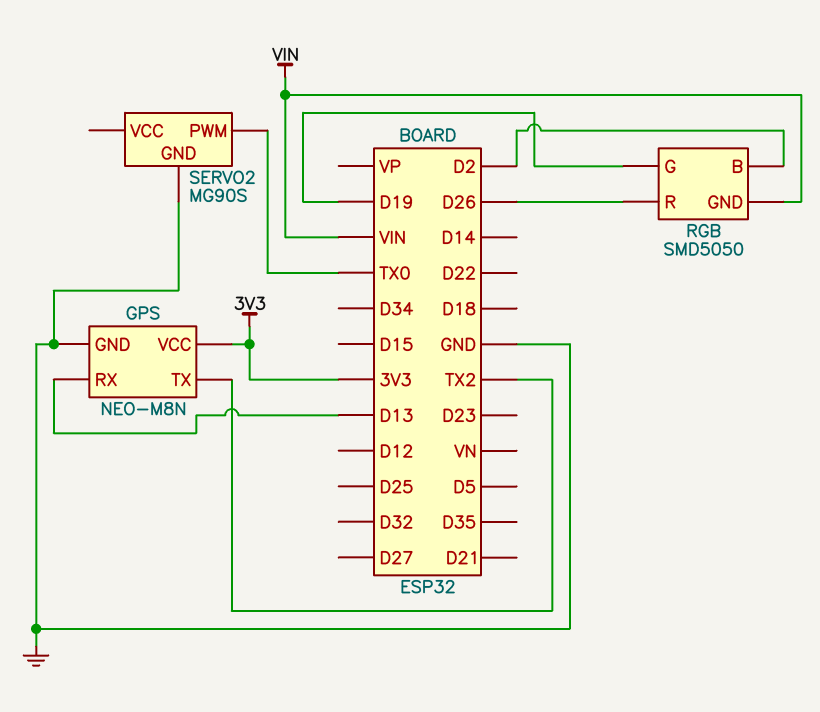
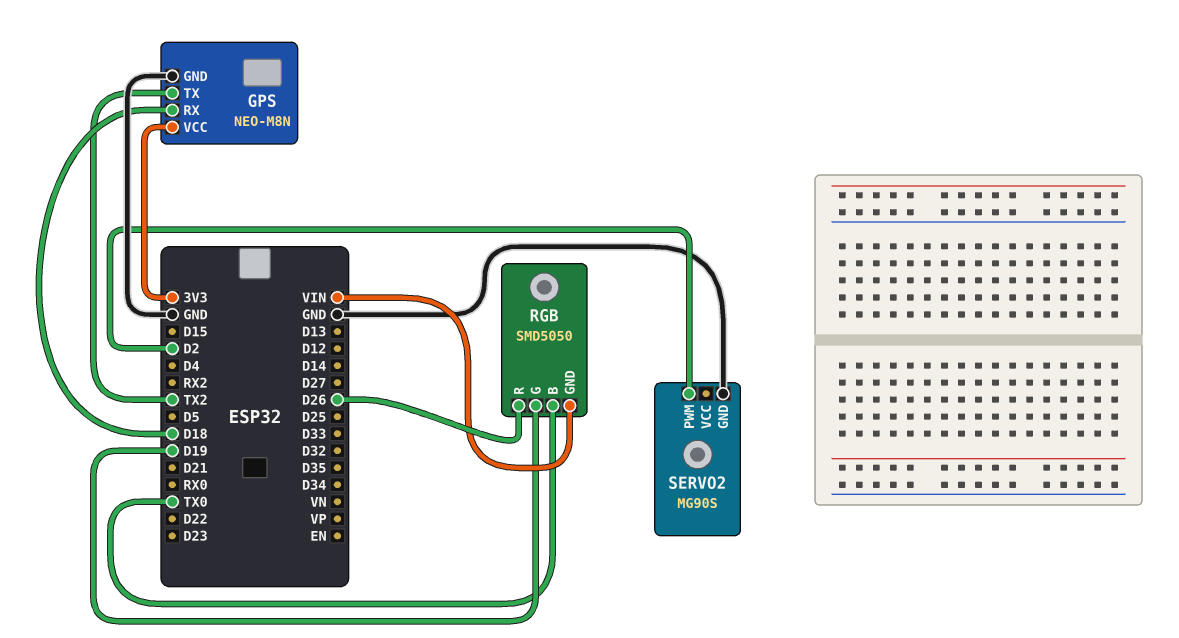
GPS pin RX: D13 -> D18
RGB pin B: D2 -> TX0
SERVO2 pin PWM: TX0 -> D2

